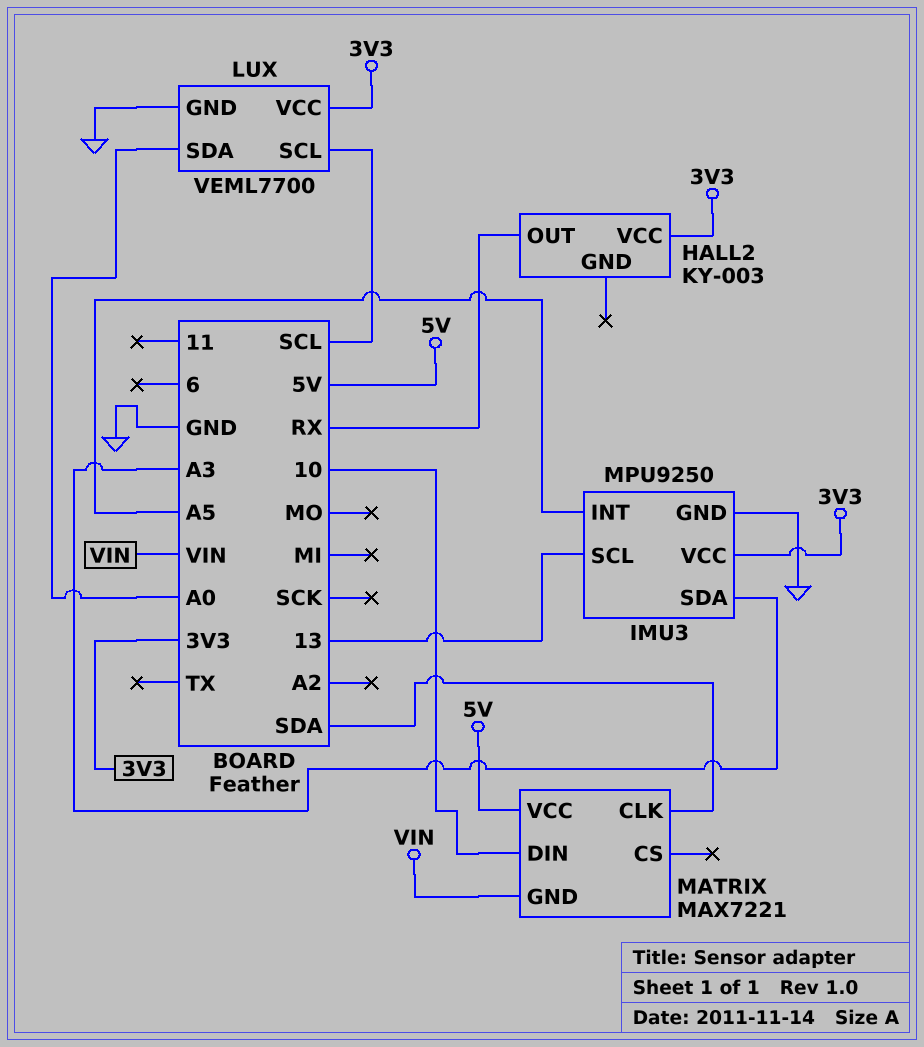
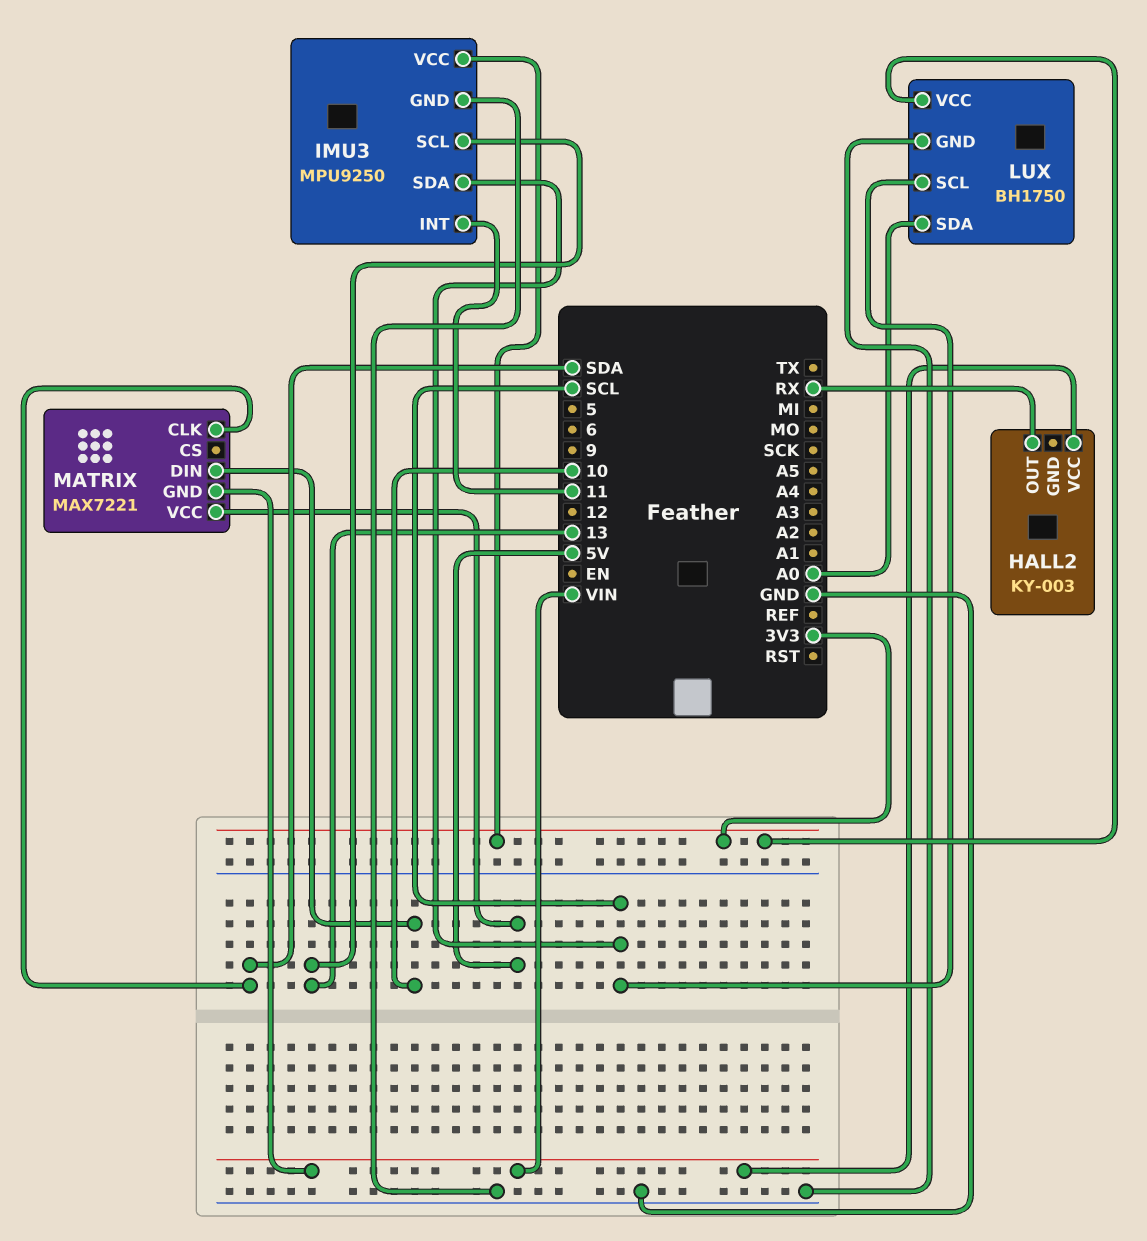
HALL2 pin VCC: 3V3 -> VIN
IMU3 pin INT: A5 -> 11
IMU3 pin SDA: A3 -> SCL
LUX: VEML7700 -> BH1750

